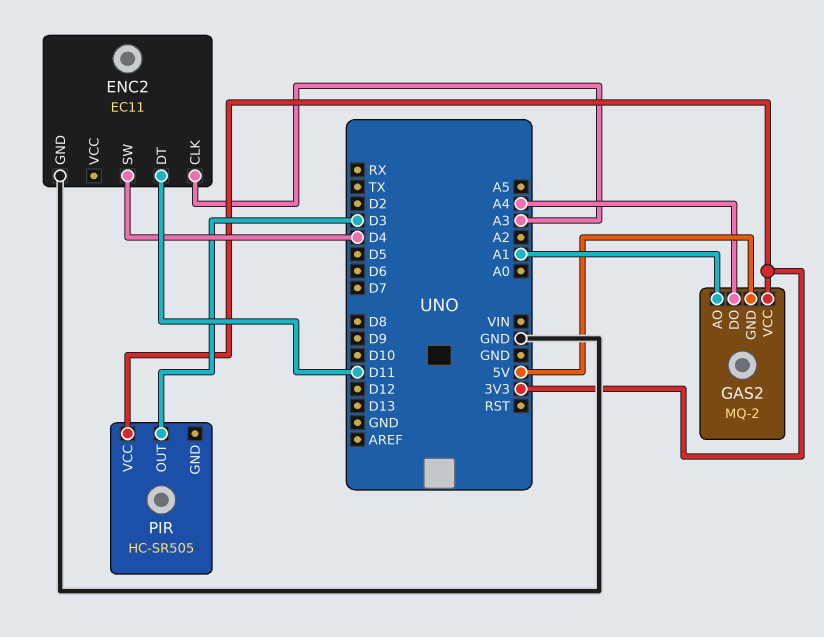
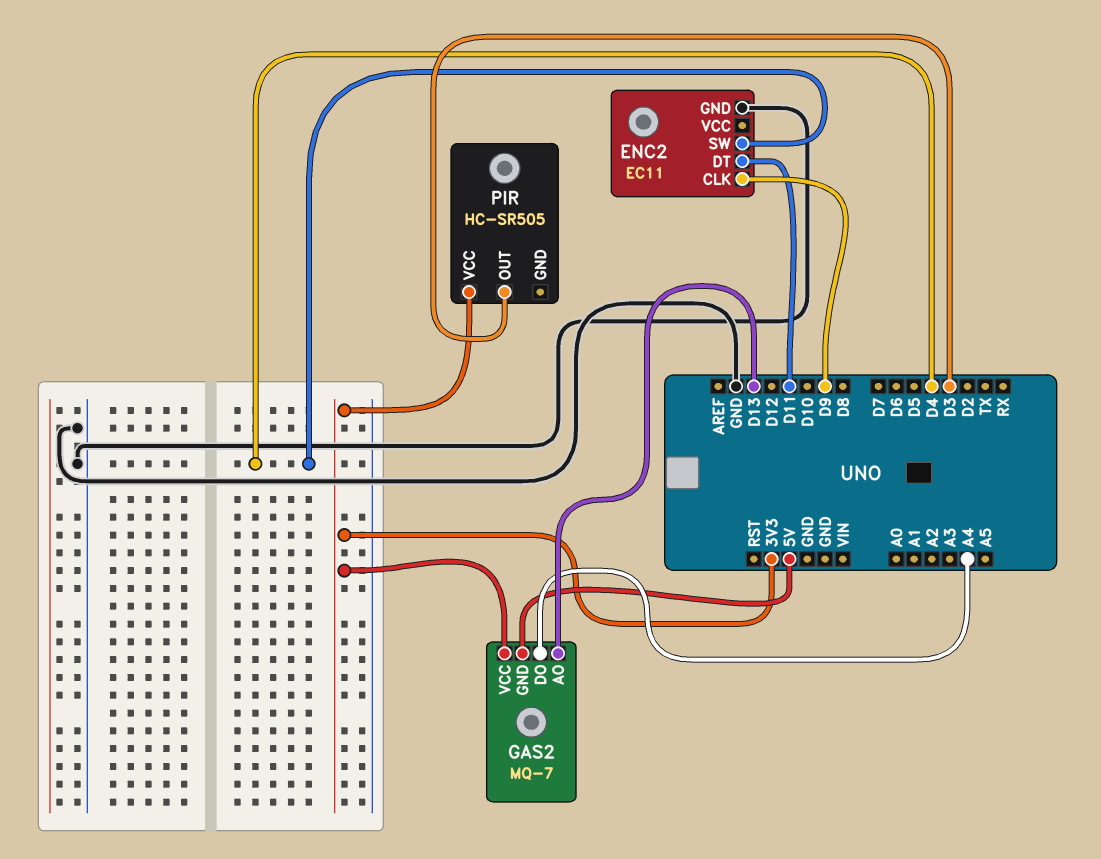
ENC2 pin CLK: A3 -> D9
GAS2: MQ-2 -> MQ-7
GAS2 pin AO: A1 -> D13

